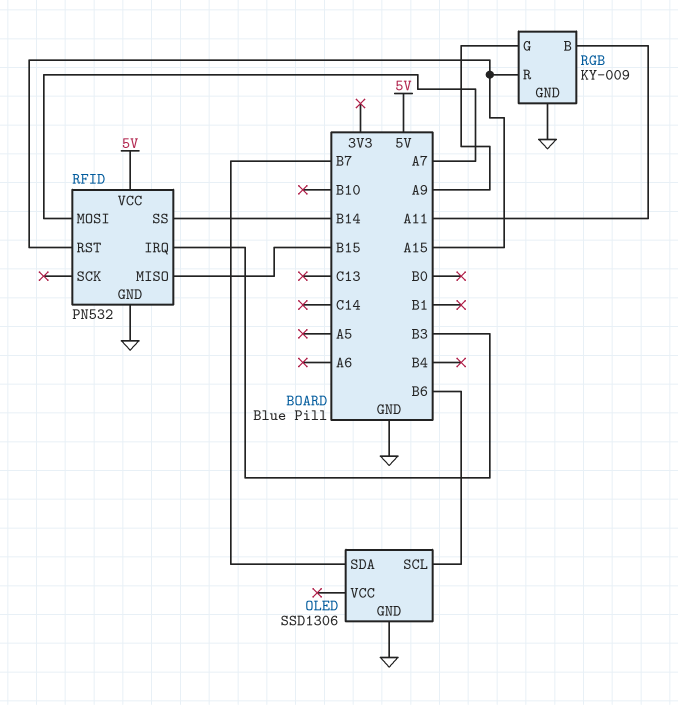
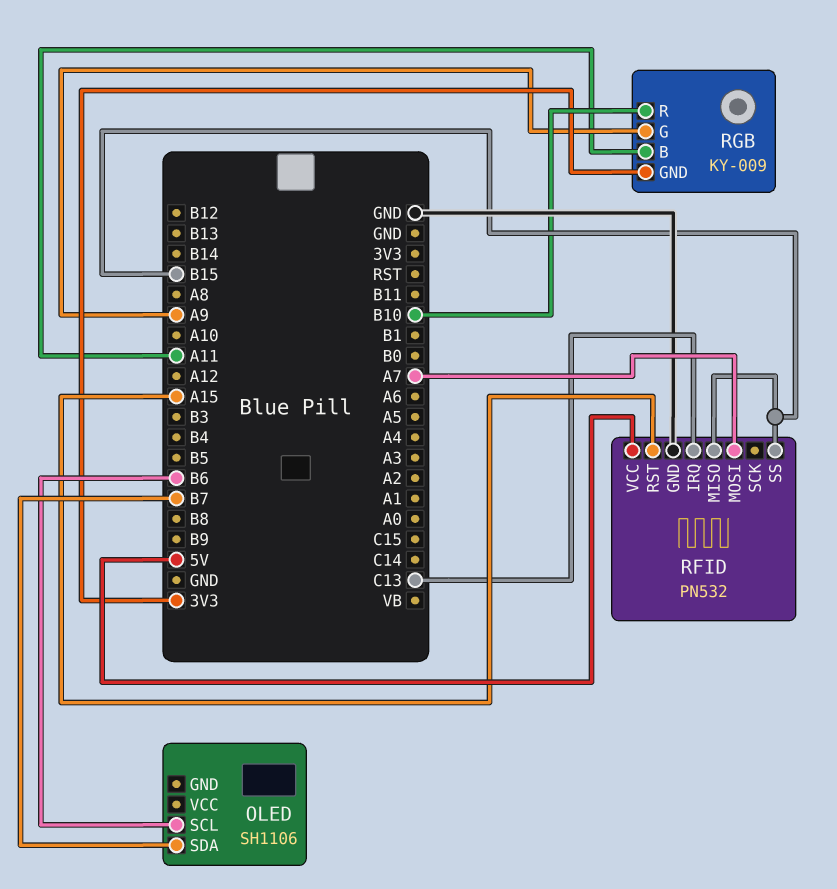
OLED: SSD1306 -> SH1106
OLED pin GND: GND -> none
RFID pin IRQ: B3 -> C13
RFID pin SS: B14 -> B15
RGB pin GND: GND -> 3V3
RGB pin R: A15 -> B10

